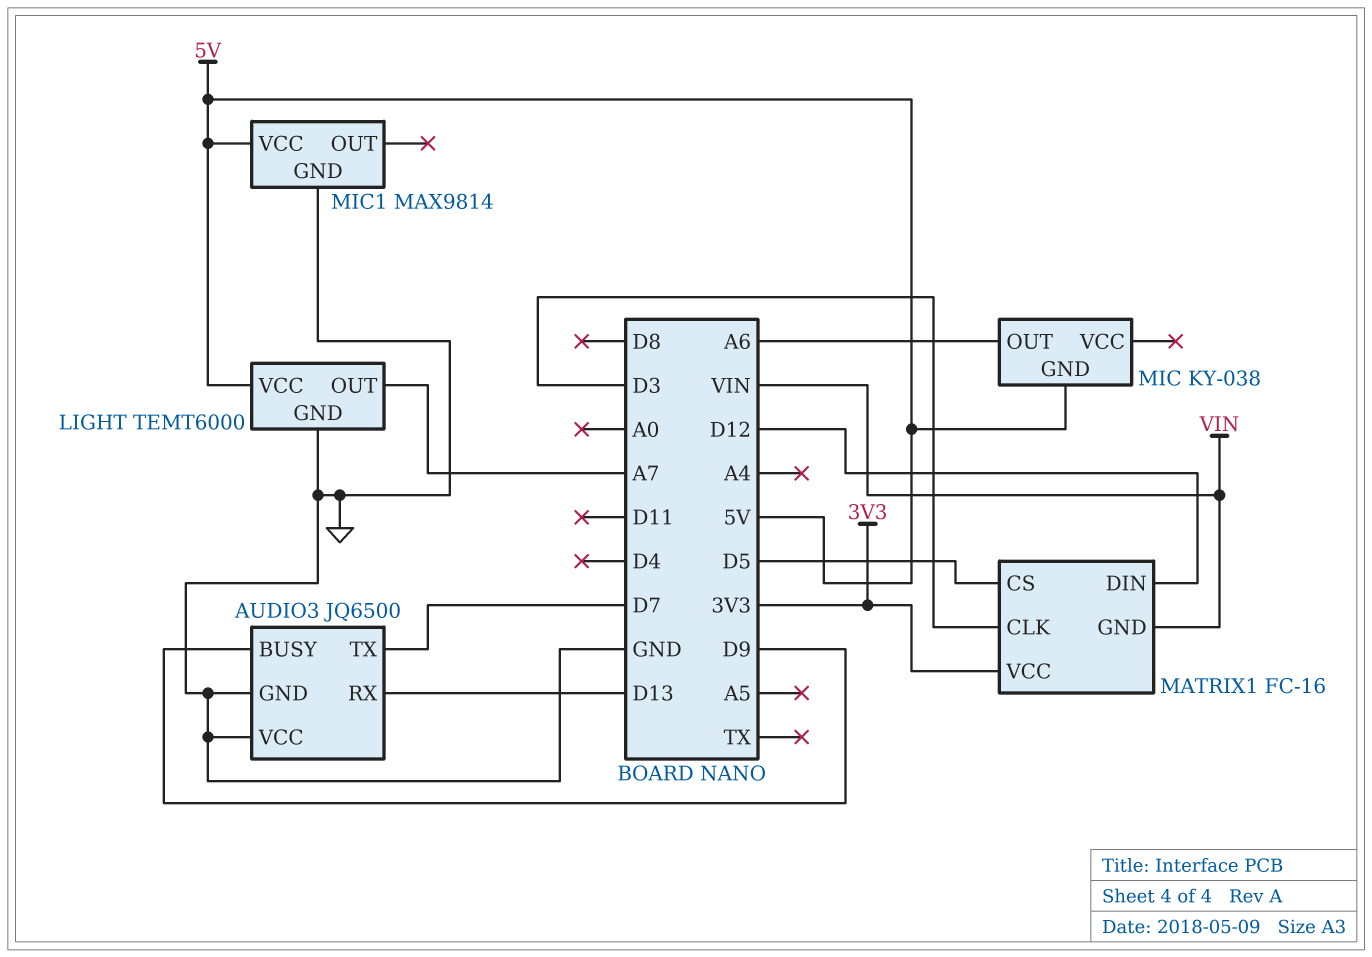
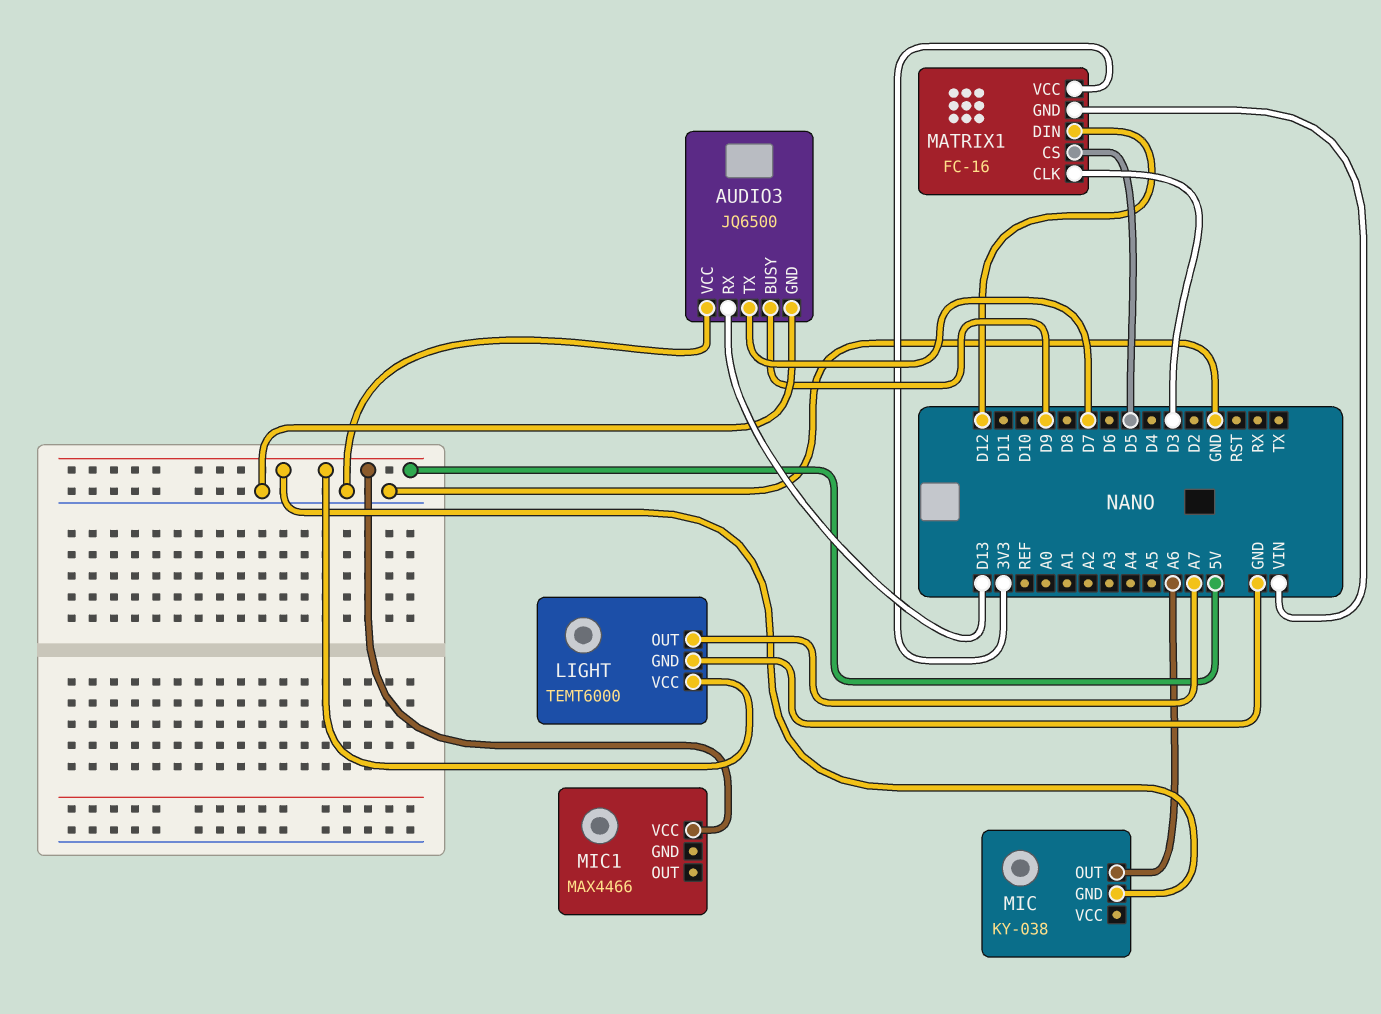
MIC1: MAX9814 -> MAX4466
MIC1 pin GND: GND -> none

